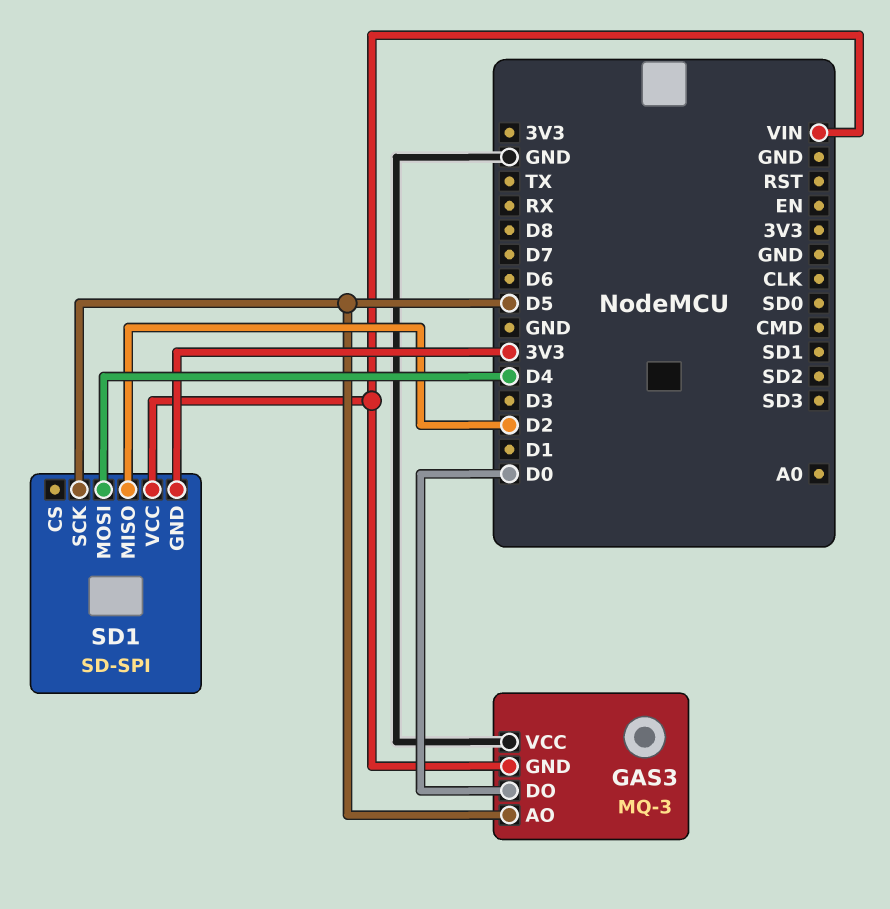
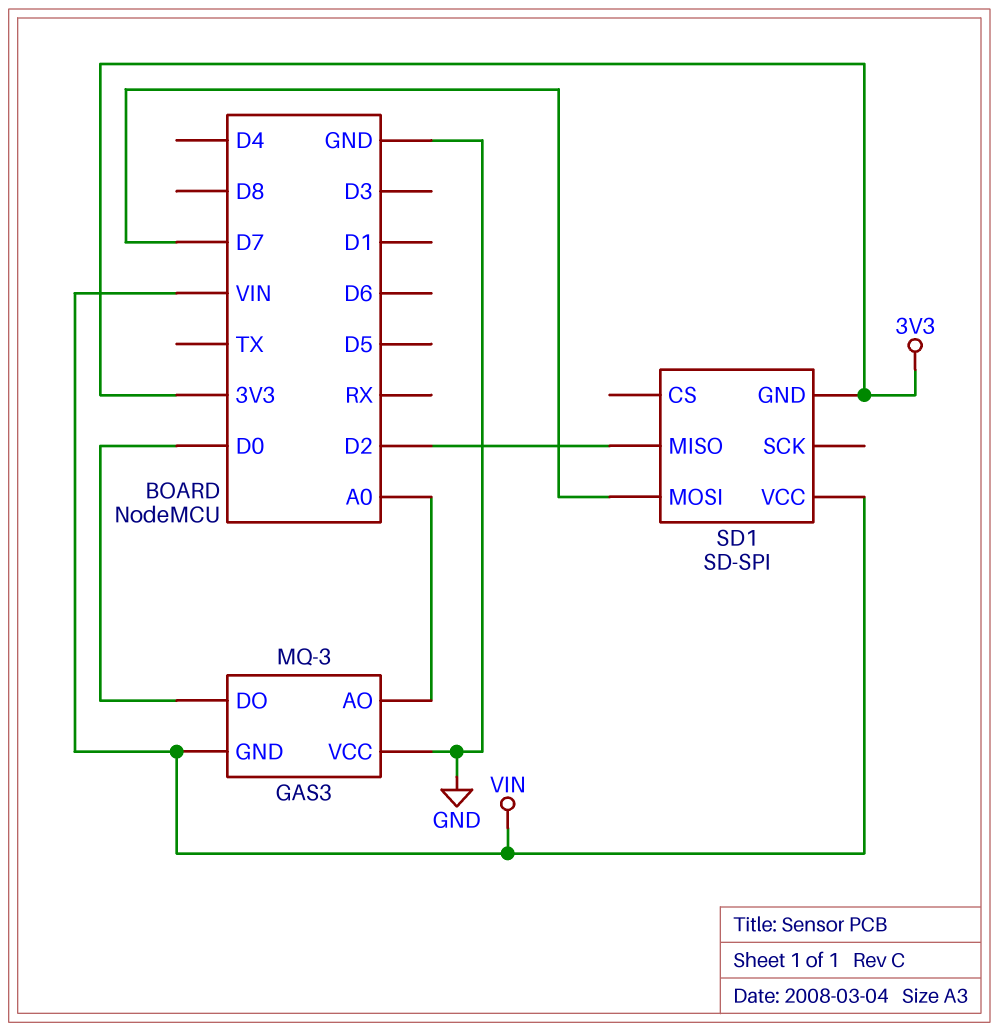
GAS3 pin AO: D5 -> A0
SD1 pin MOSI: D4 -> D7
SD1 pin SCK: D5 -> none

